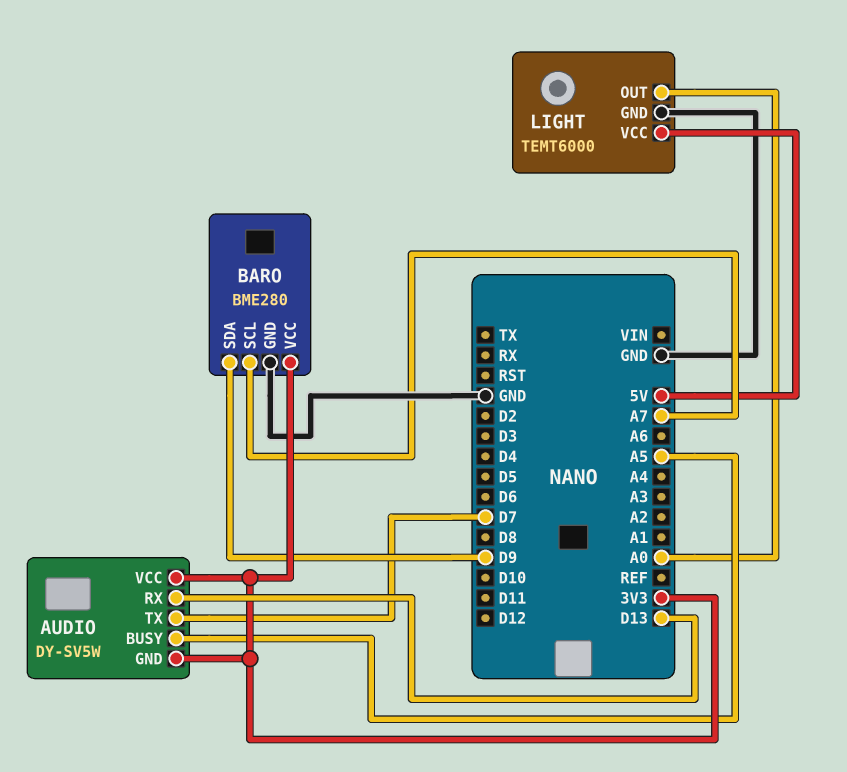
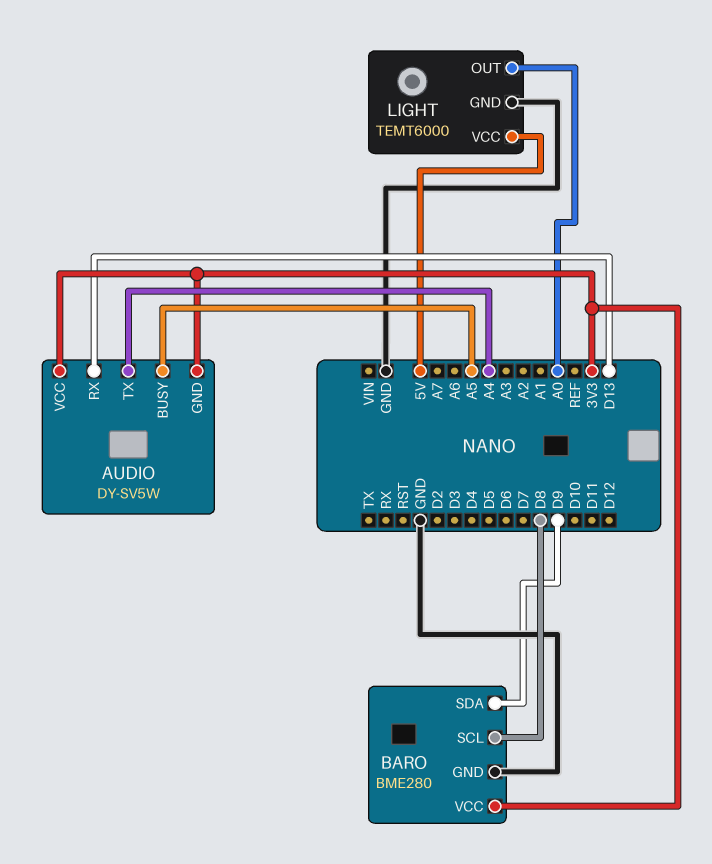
AUDIO pin TX: D7 -> A4
BARO pin SCL: A7 -> D8

